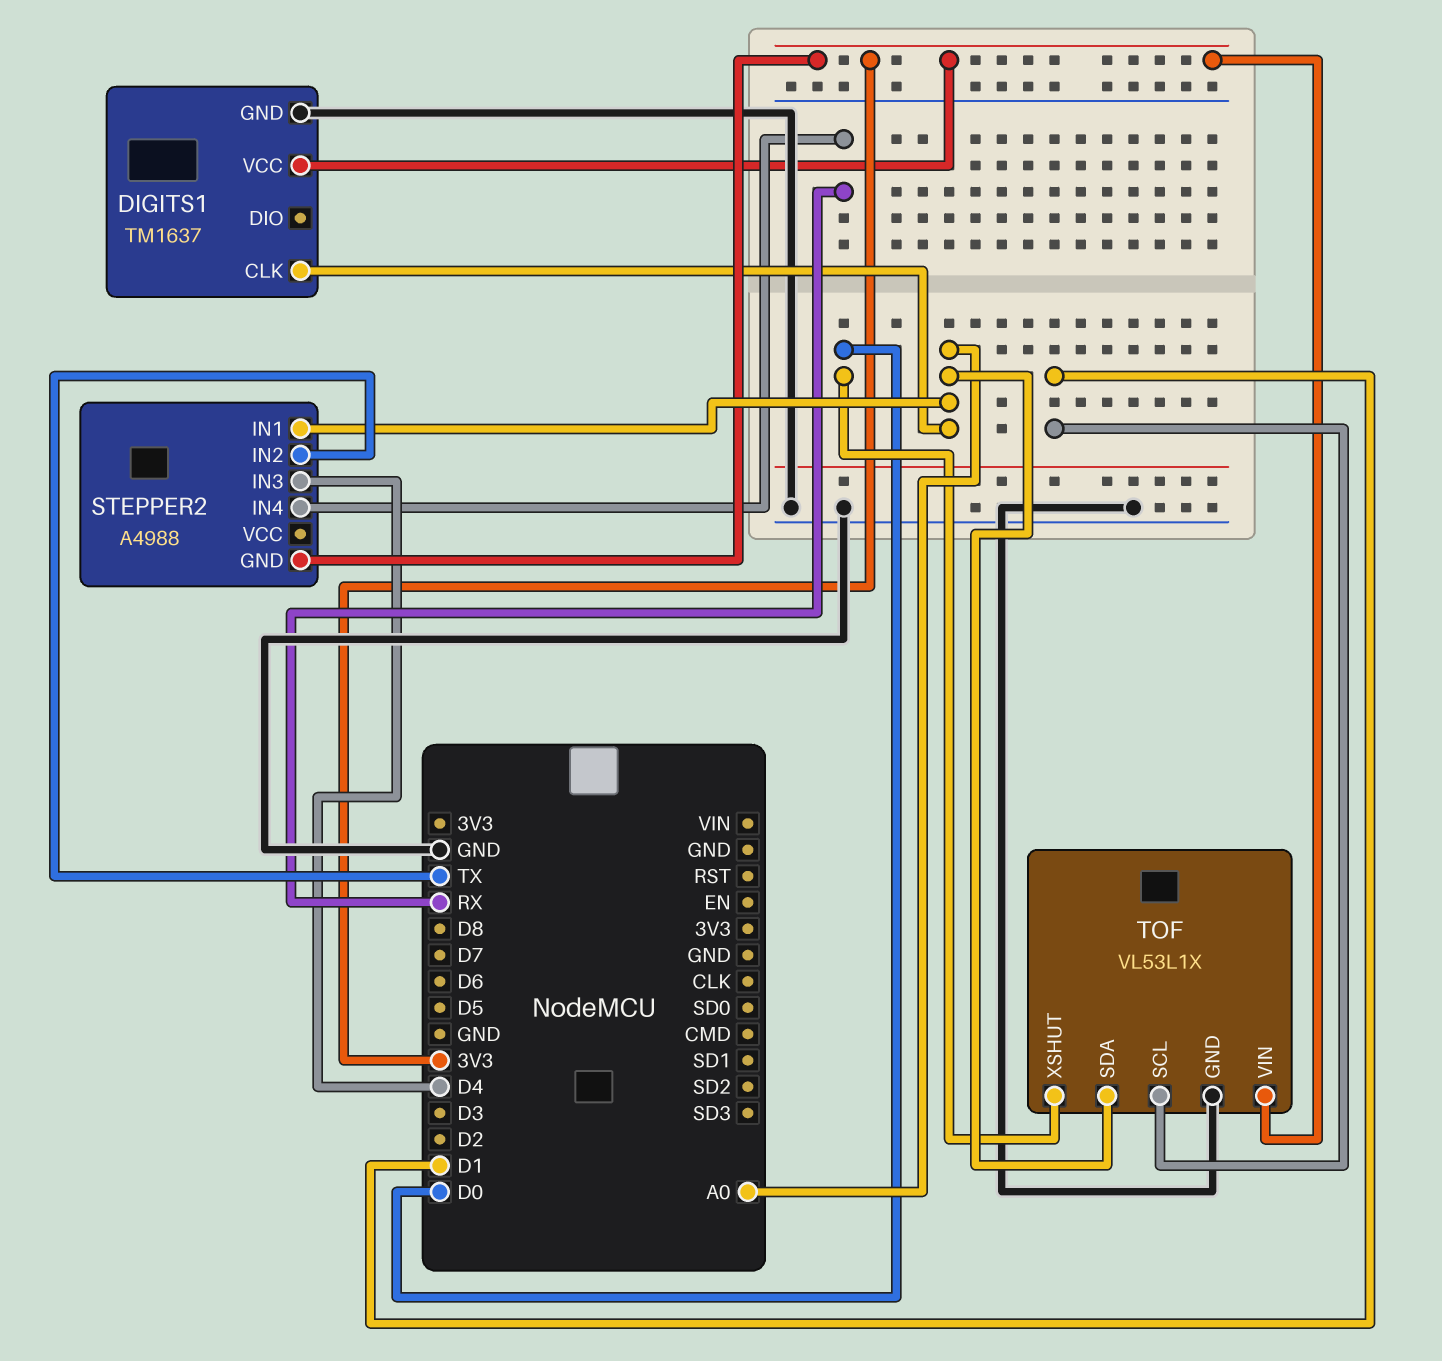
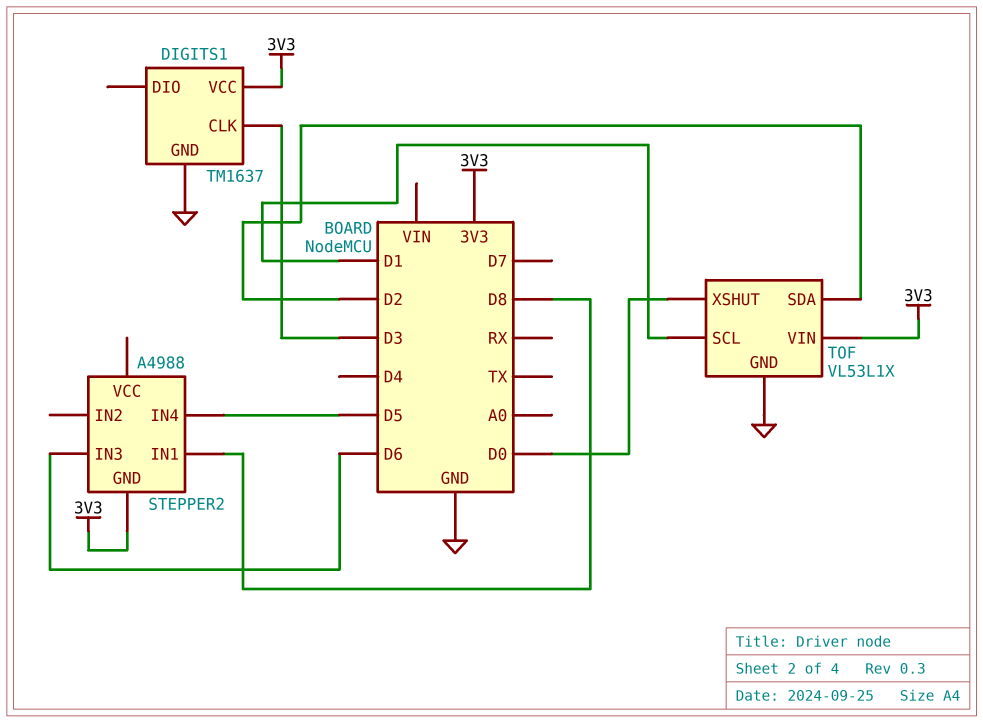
DIGITS1 pin CLK: A0 -> D3
STEPPER2 pin IN1: A0 -> D8
STEPPER2 pin IN2: TX -> none
STEPPER2 pin IN3: D4 -> D6
STEPPER2 pin IN4: RX -> D5
TOF pin SDA: A0 -> D2

